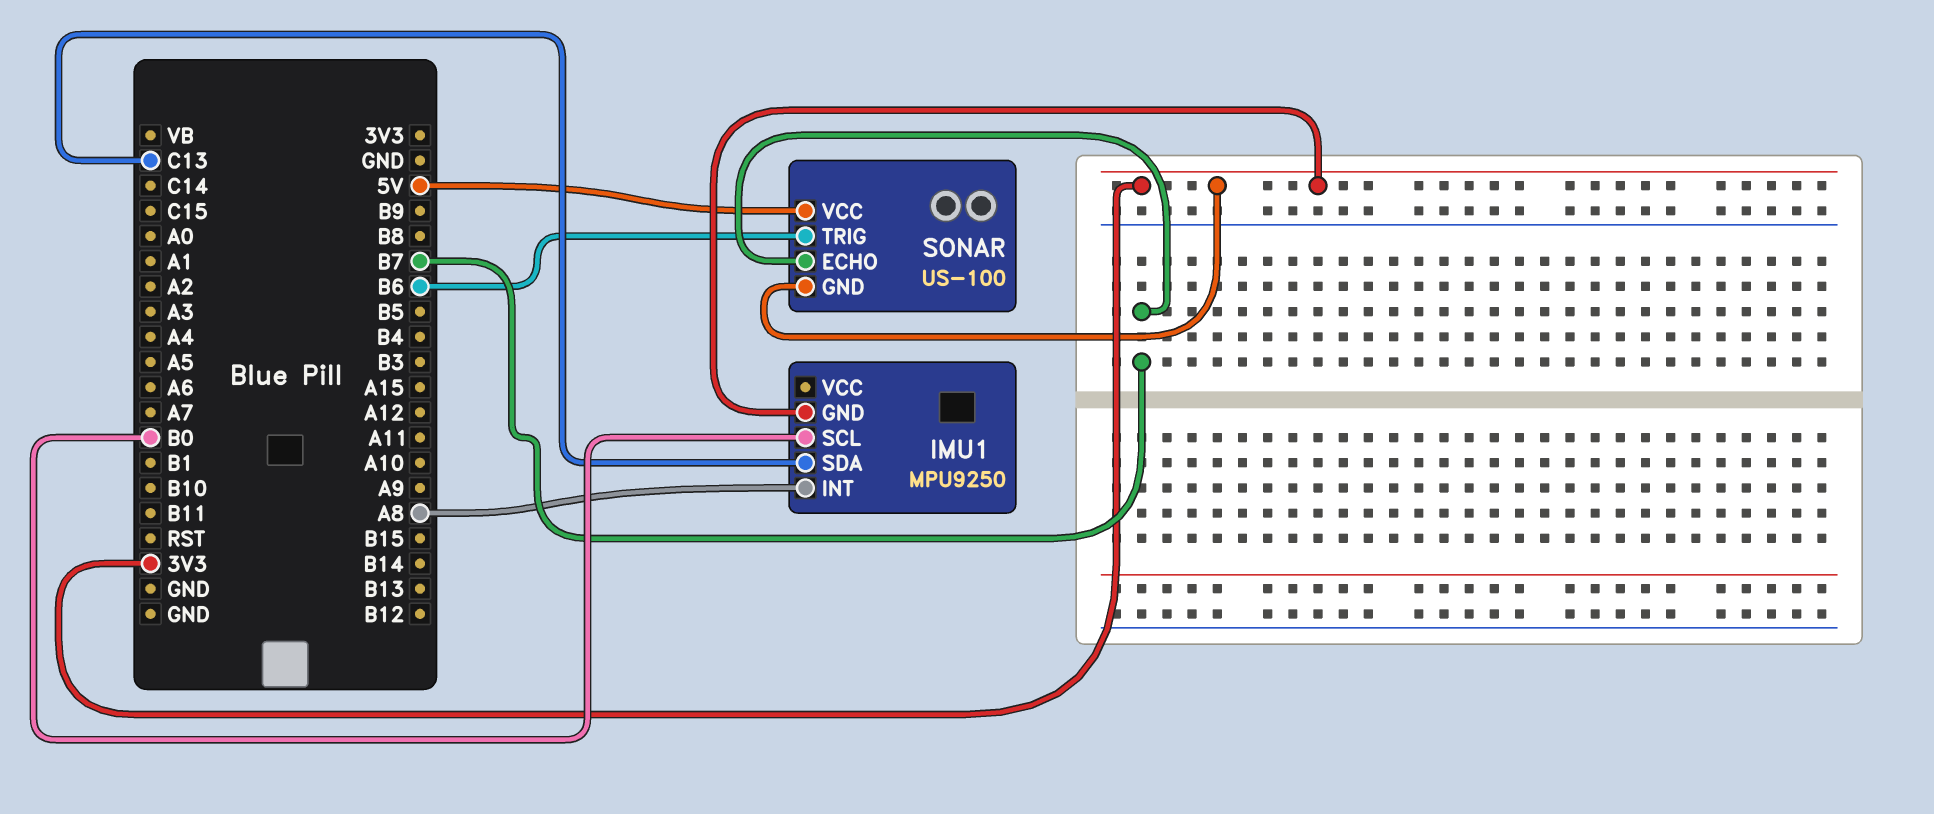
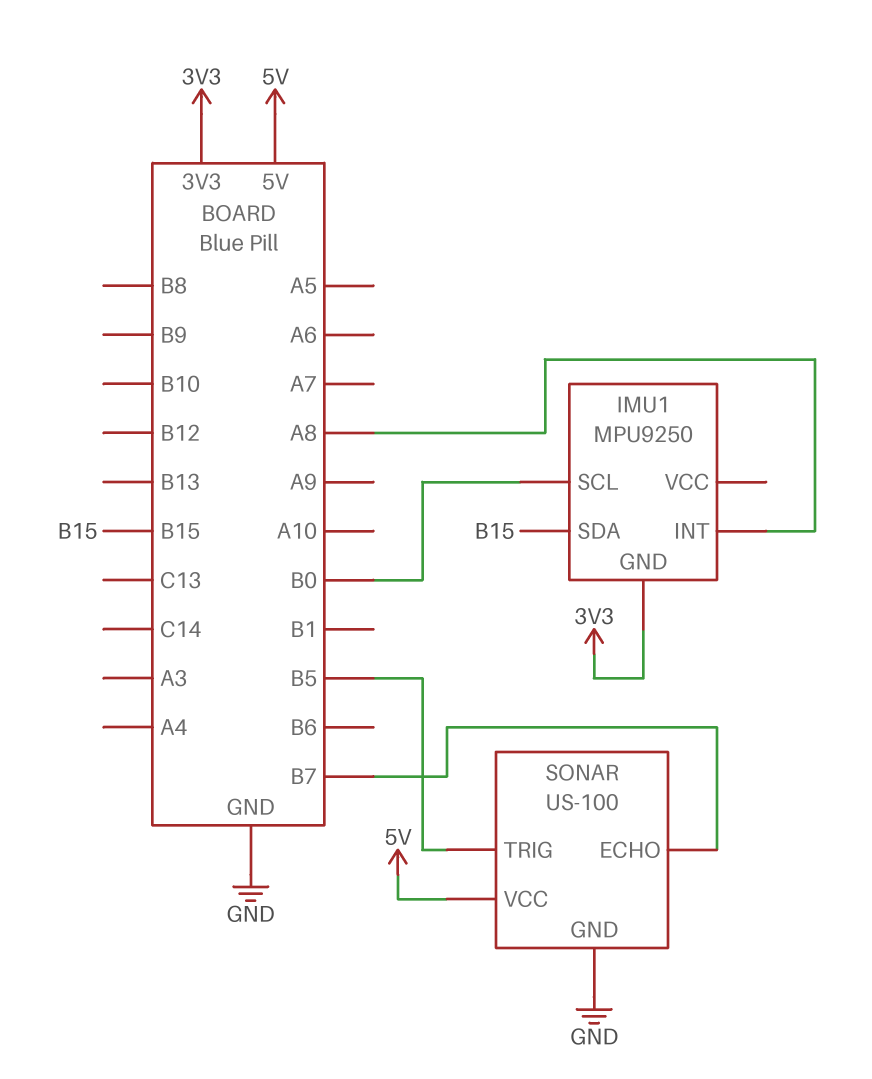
IMU1 pin SDA: C13 -> B15
SONAR pin GND: 3V3 -> GND
SONAR pin TRIG: B6 -> B5

